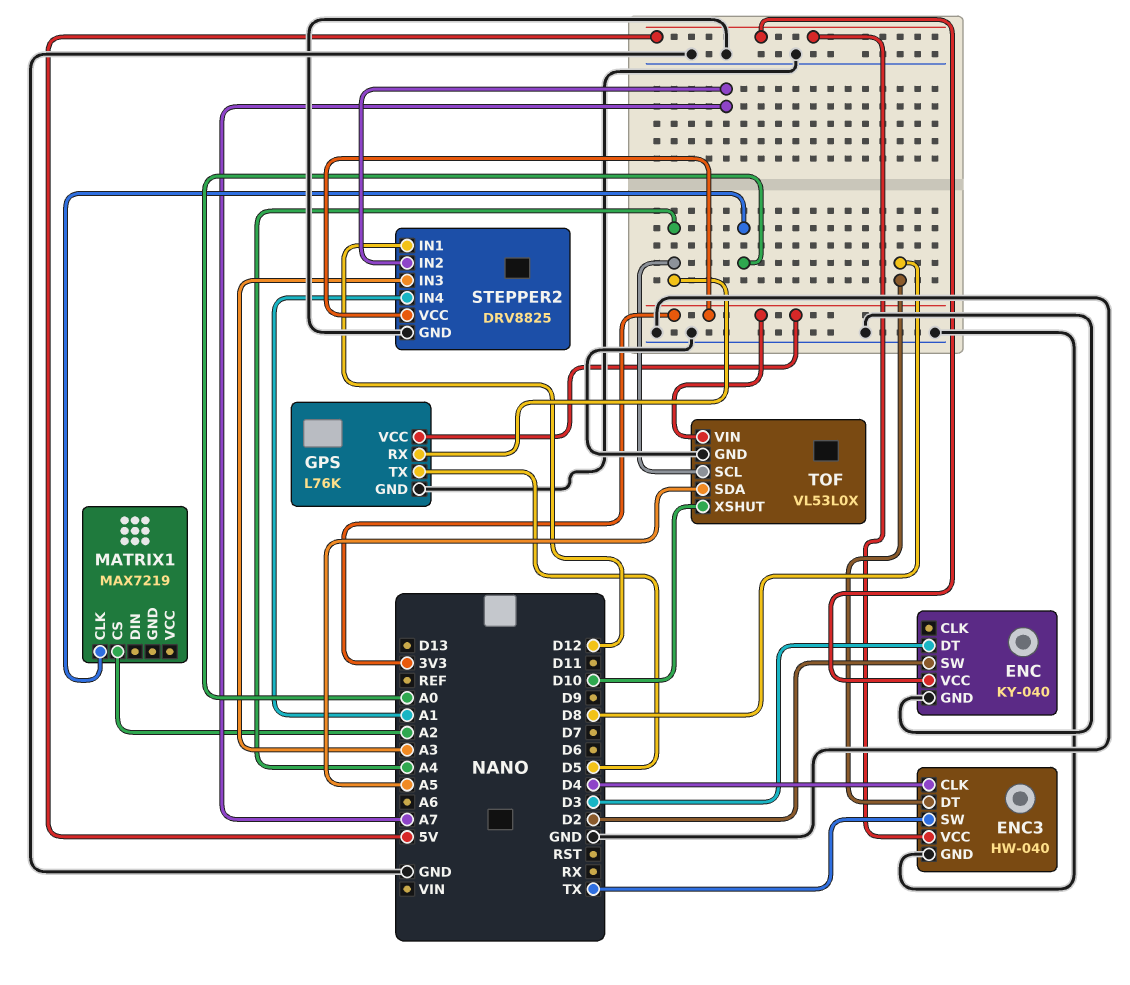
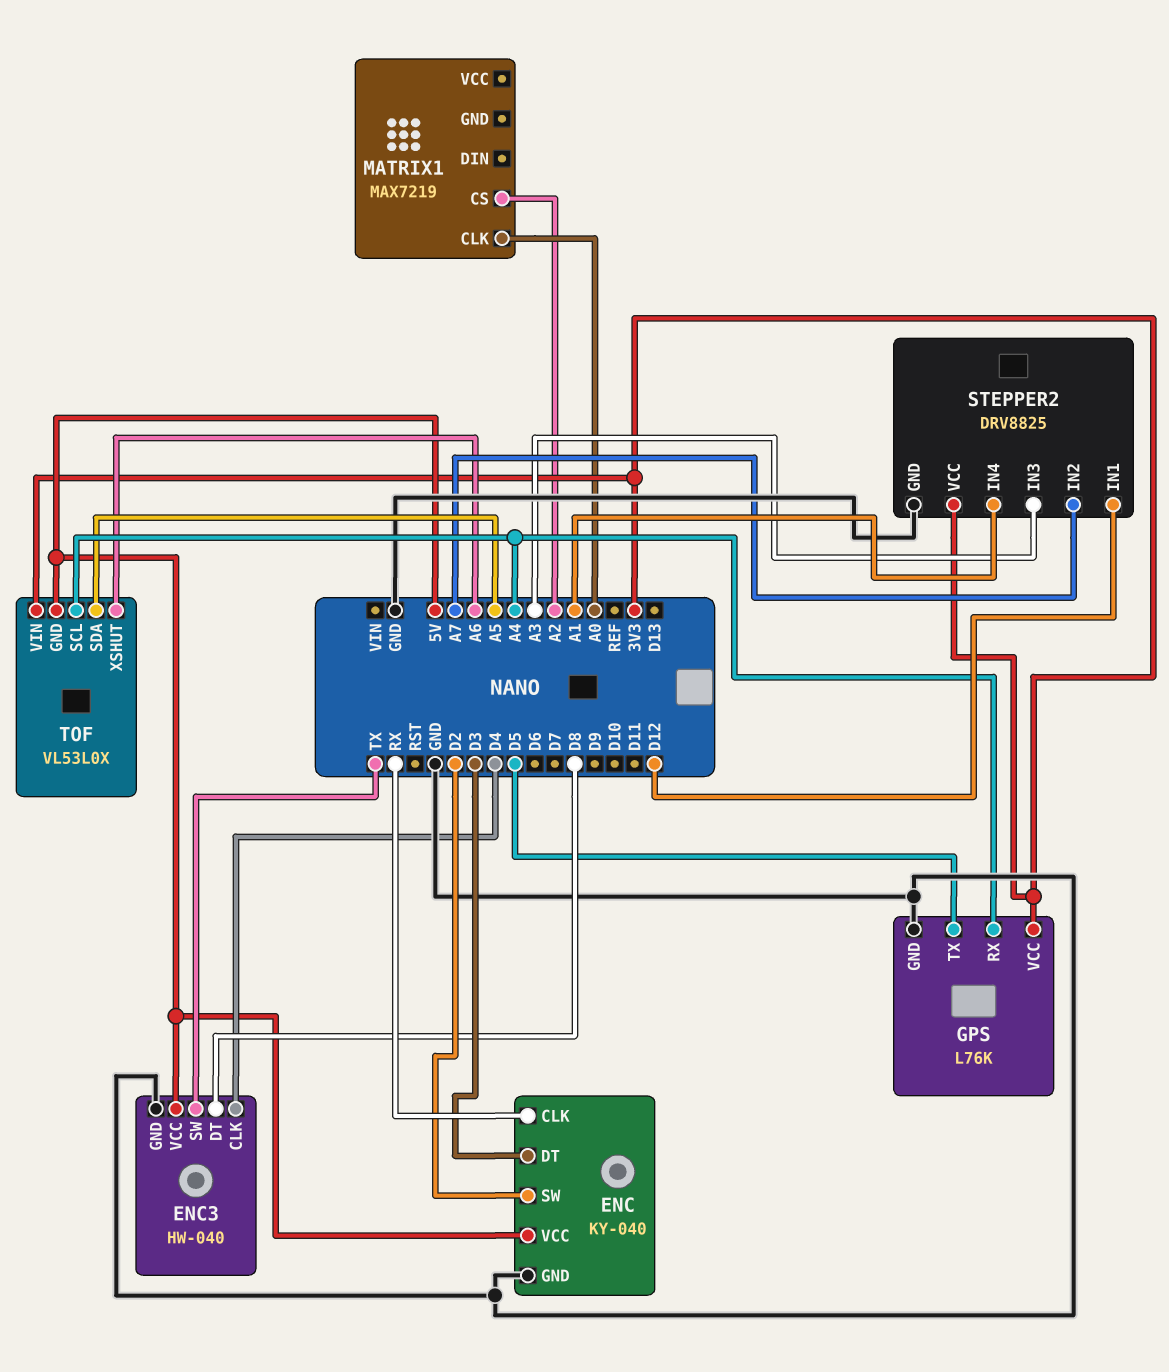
ENC pin CLK: none -> RX
TOF pin GND: GND -> 5V
TOF pin XSHUT: D10 -> A6

